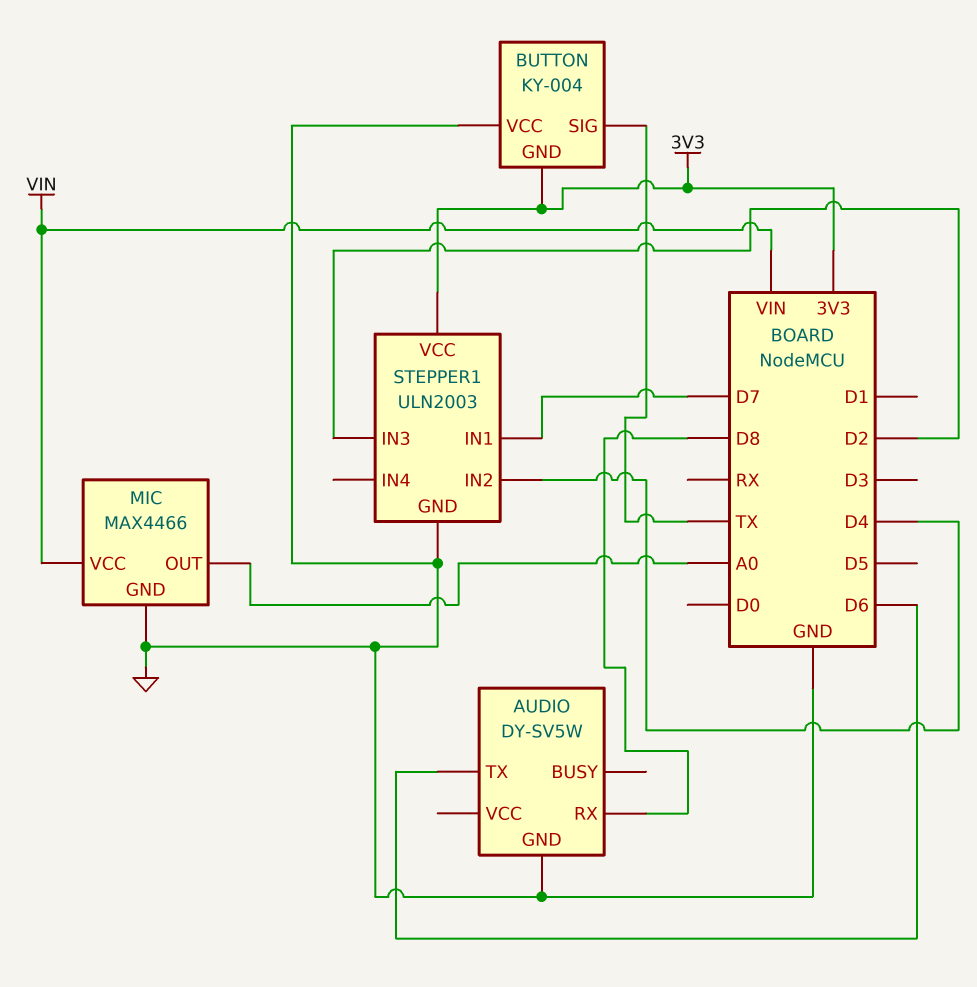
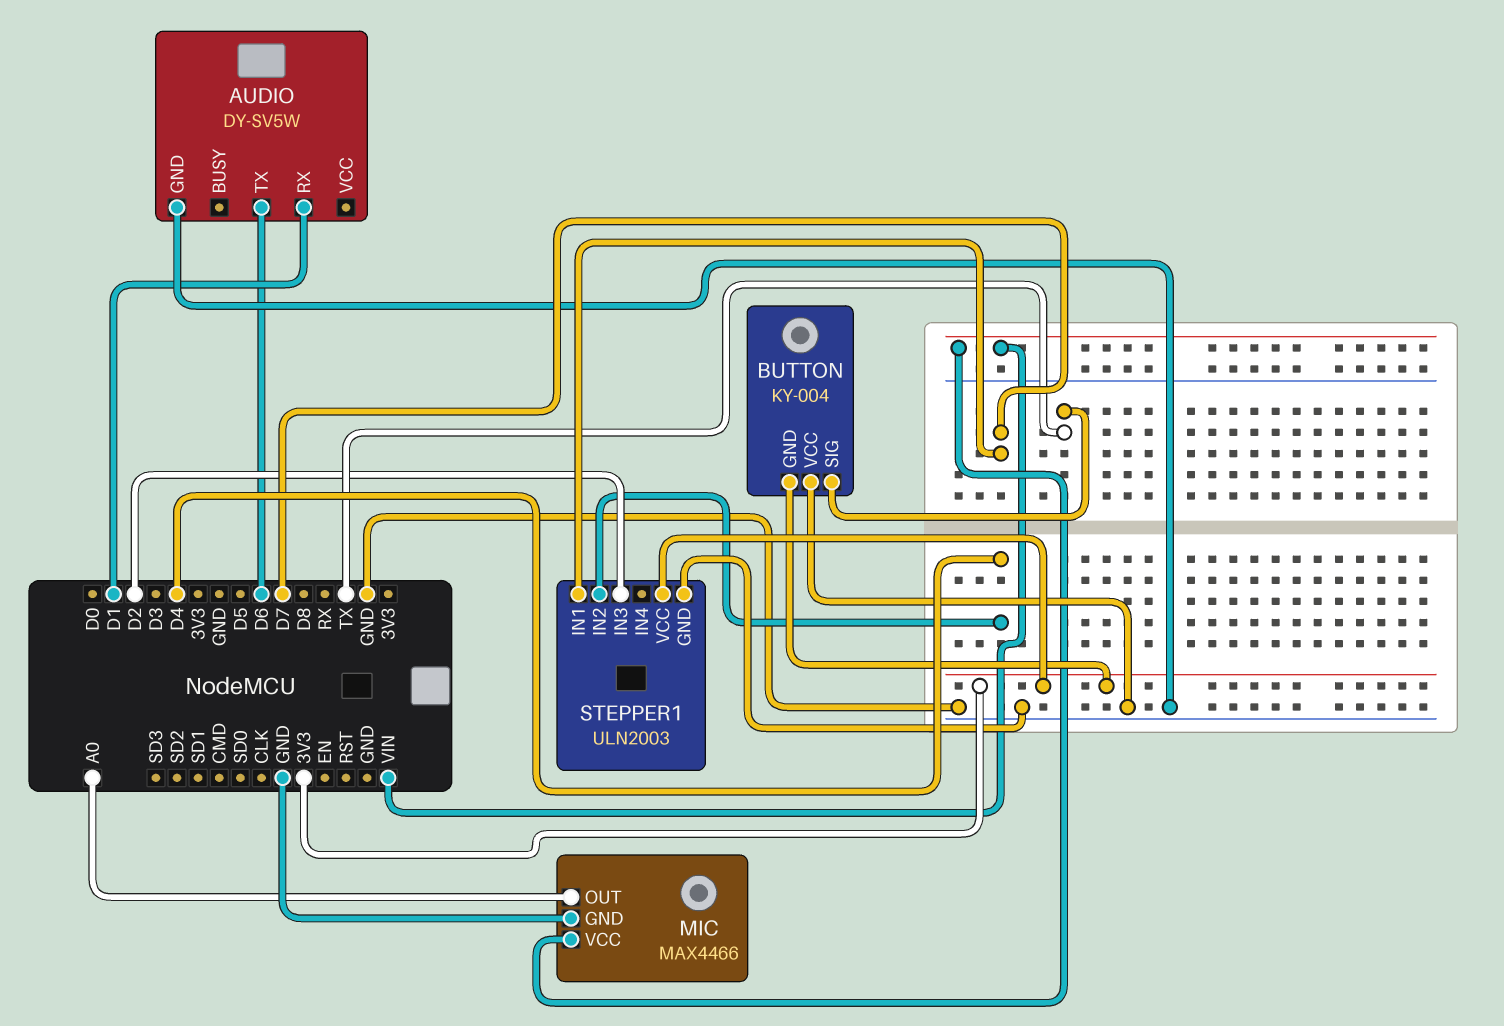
AUDIO pin RX: D8 -> D1

